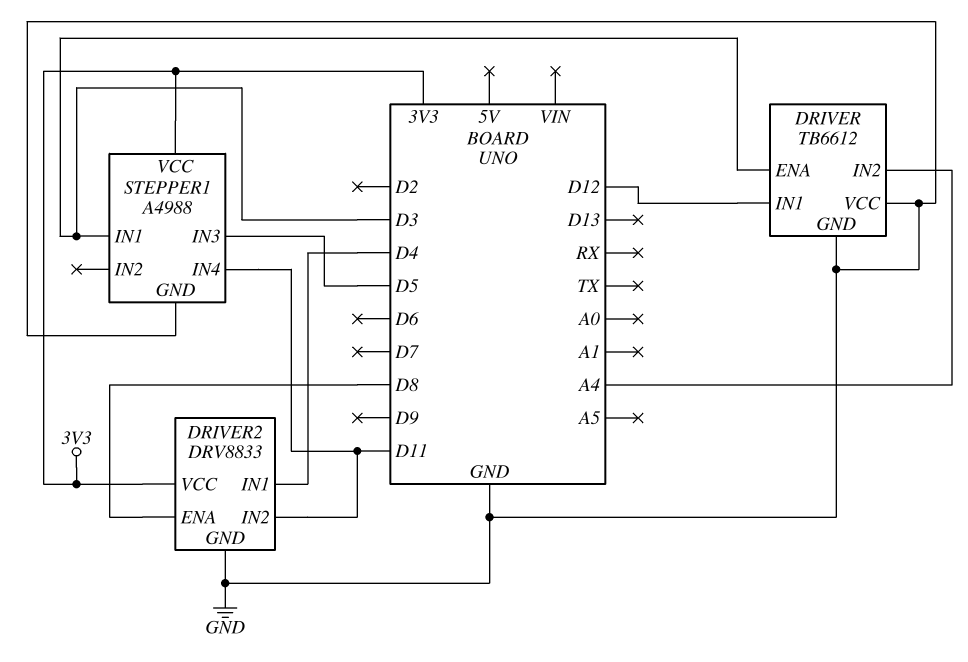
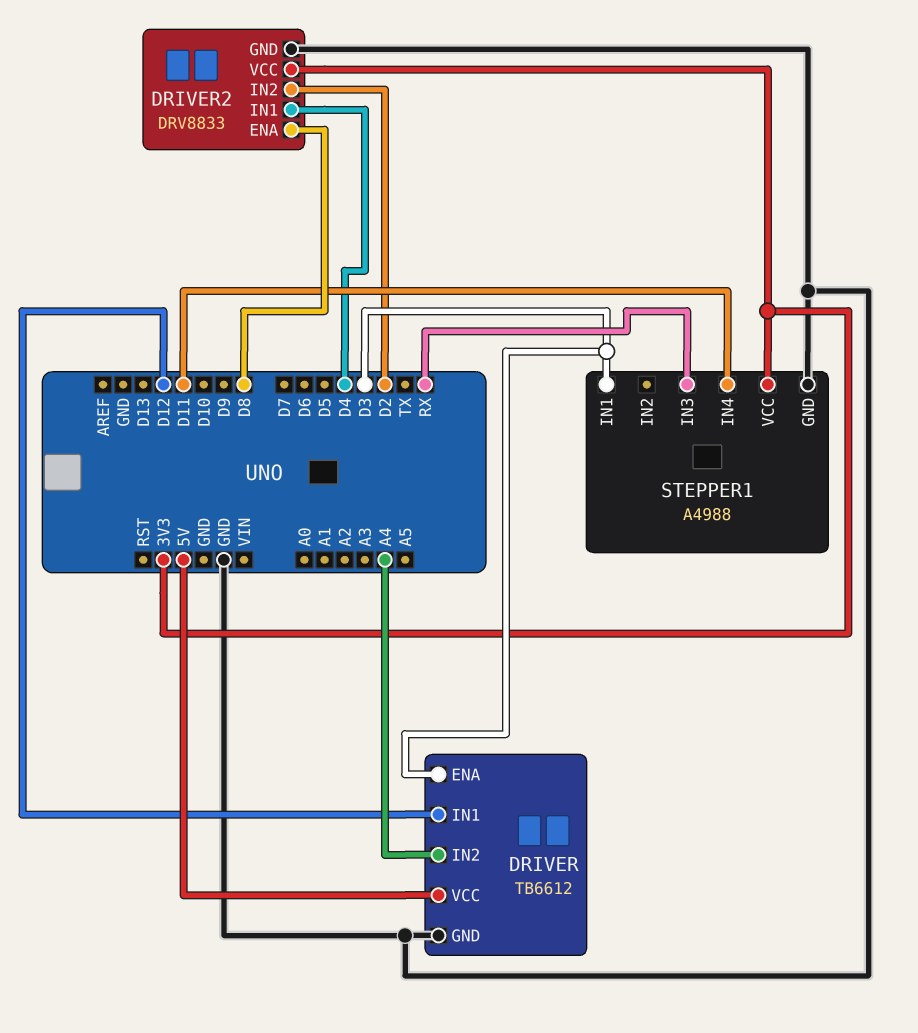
DRIVER pin VCC: GND -> 5V
DRIVER2 pin IN2: D11 -> D2
STEPPER1 pin IN3: D5 -> RX

